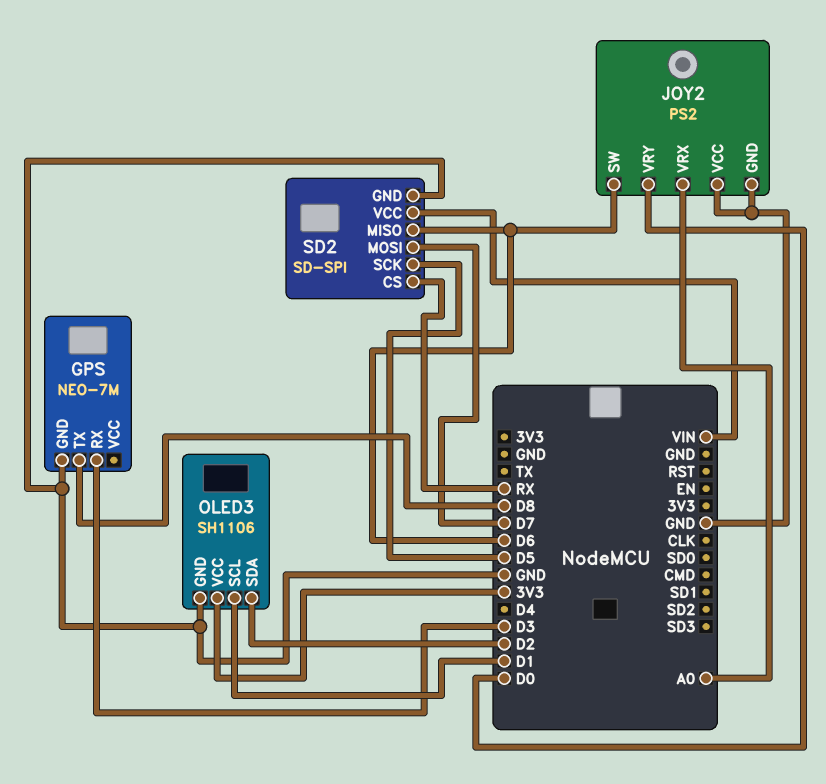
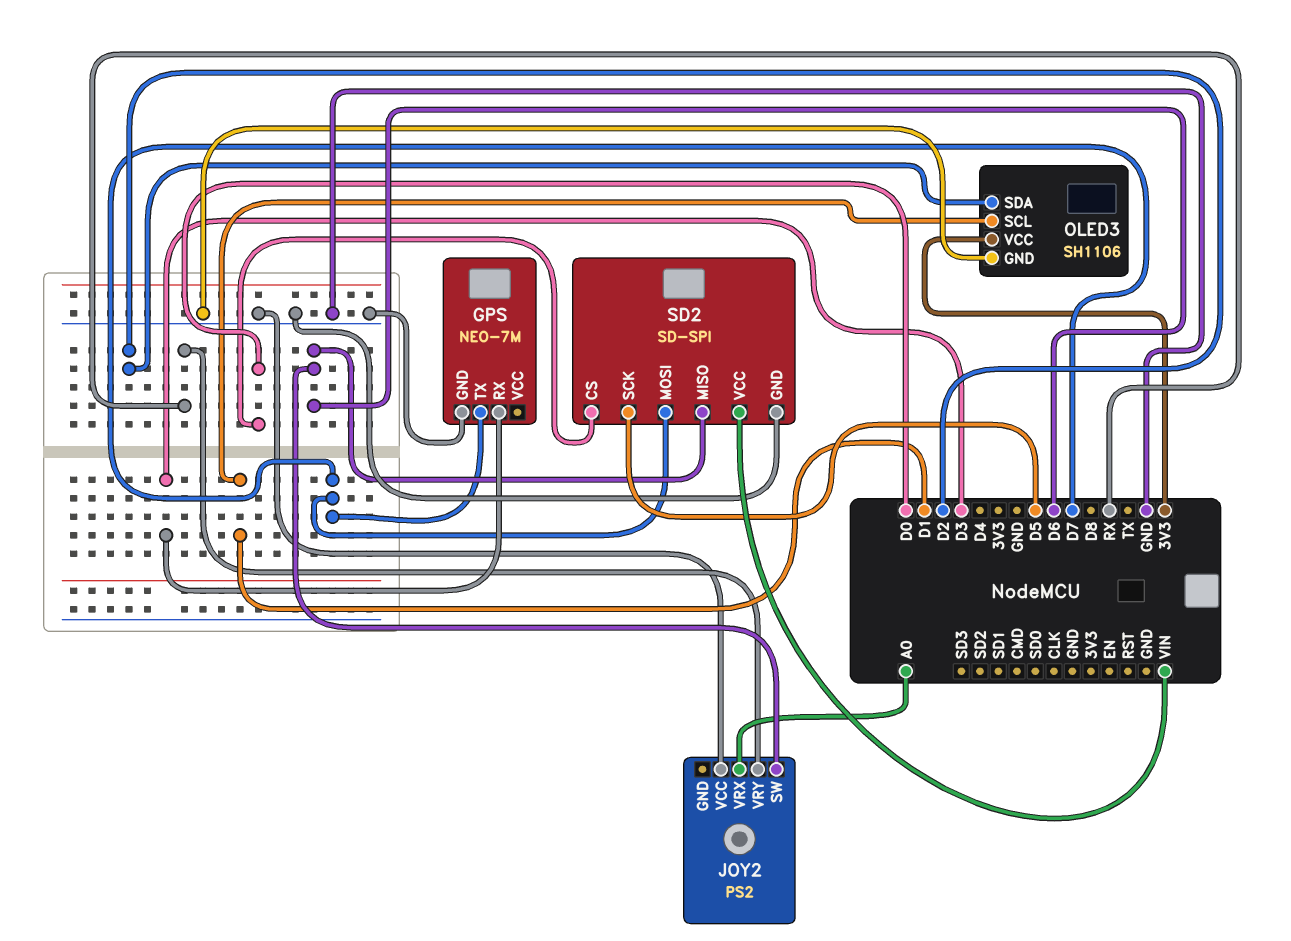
GPS pin TX: D8 -> D7
JOY2 pin GND: GND -> none
JOY2 pin VRY: D0 -> RX
SD2 pin CS: RX -> D0

